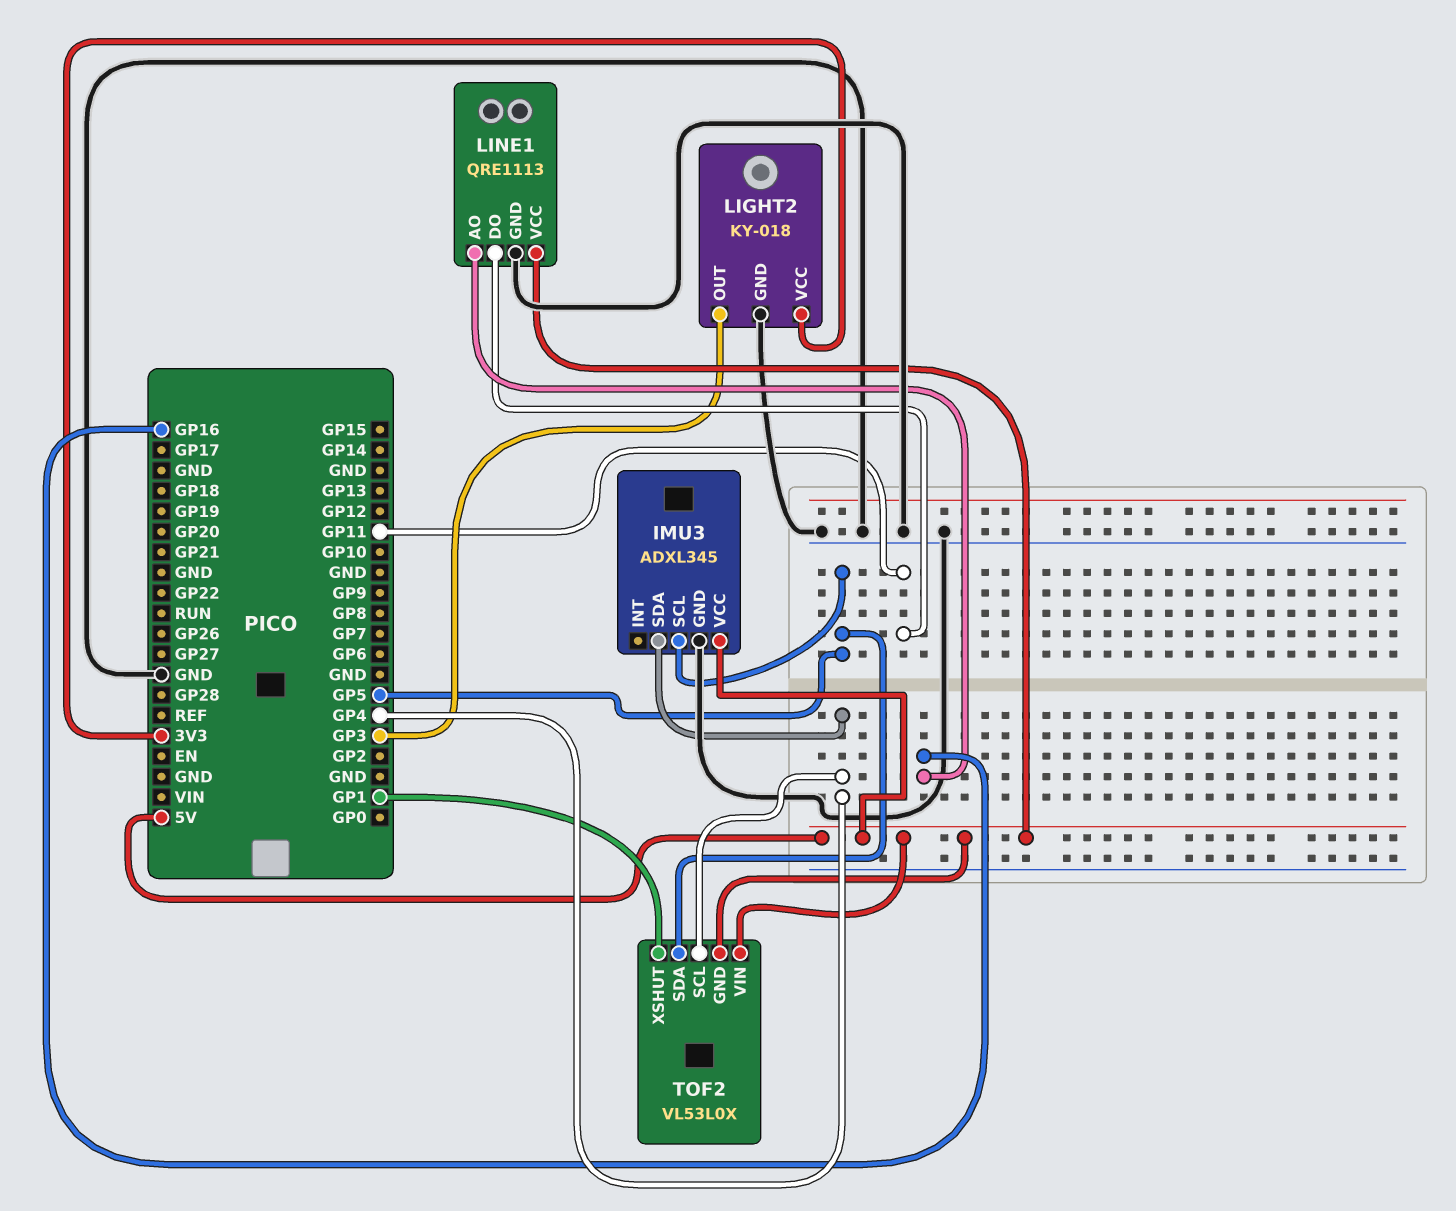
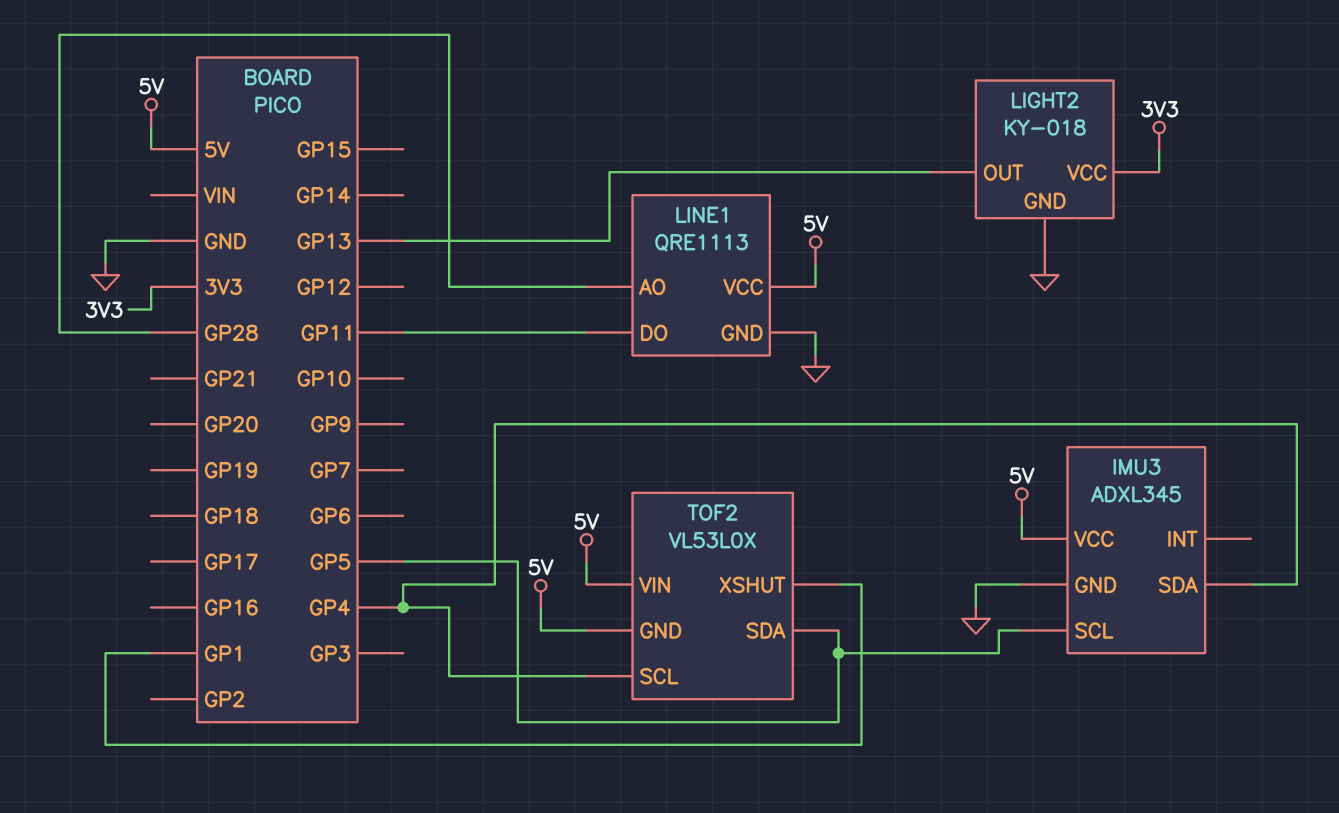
LIGHT2 pin OUT: GP3 -> GP13
LINE1 pin AO: GP16 -> GP28

